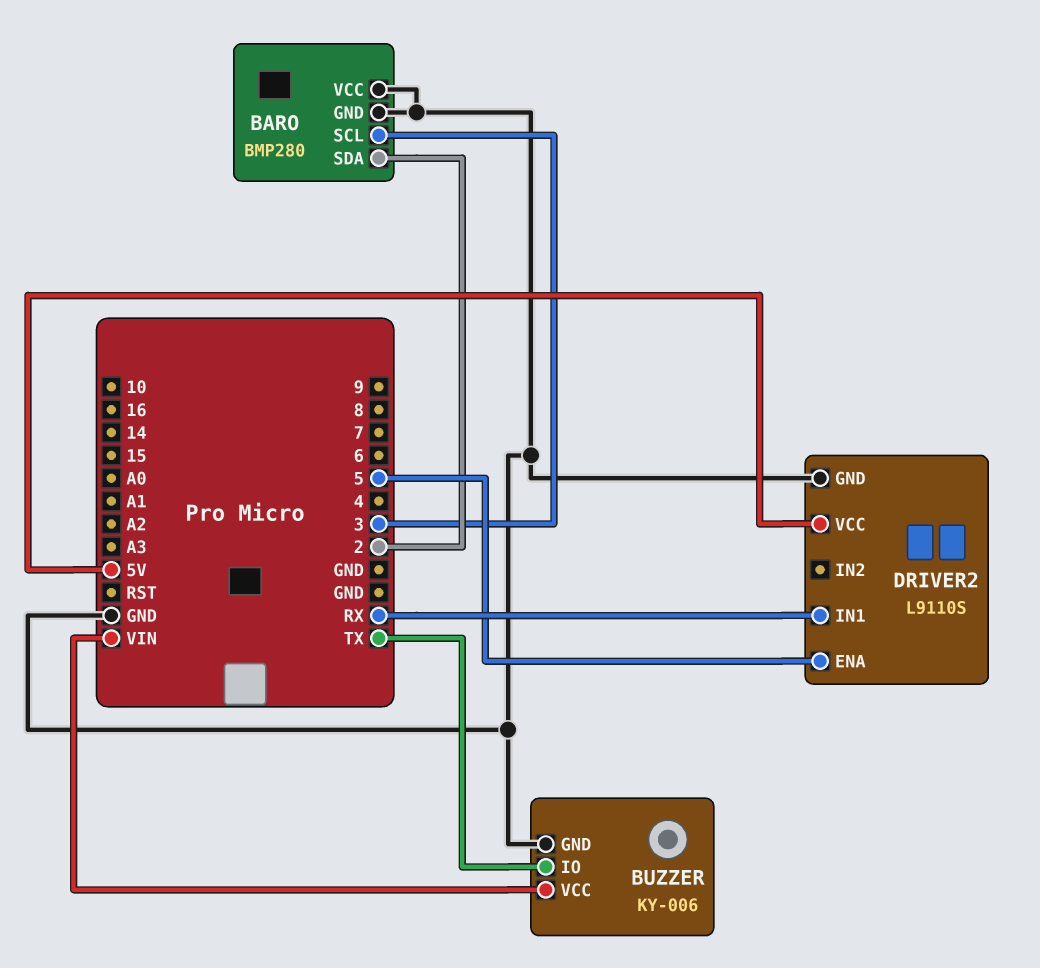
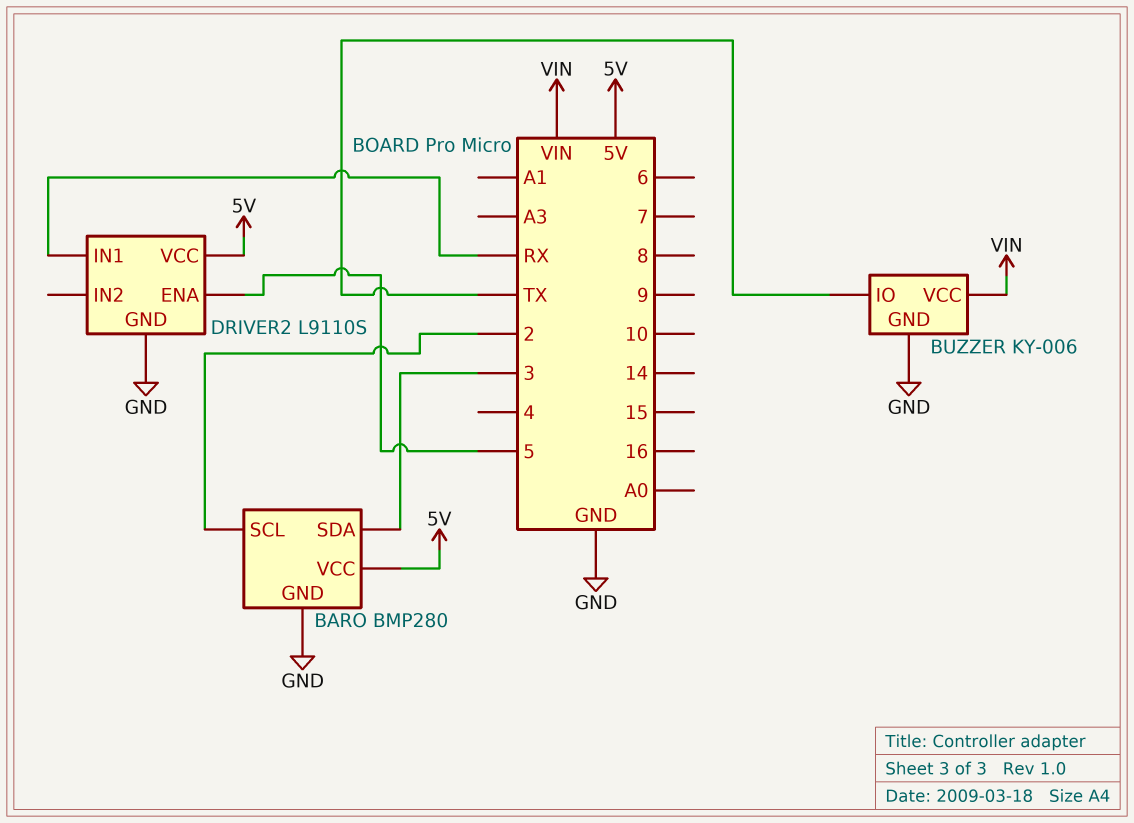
BARO pin SCL: 3 -> 2
BARO pin SDA: 2 -> 3
BARO pin VCC: GND -> 5V

